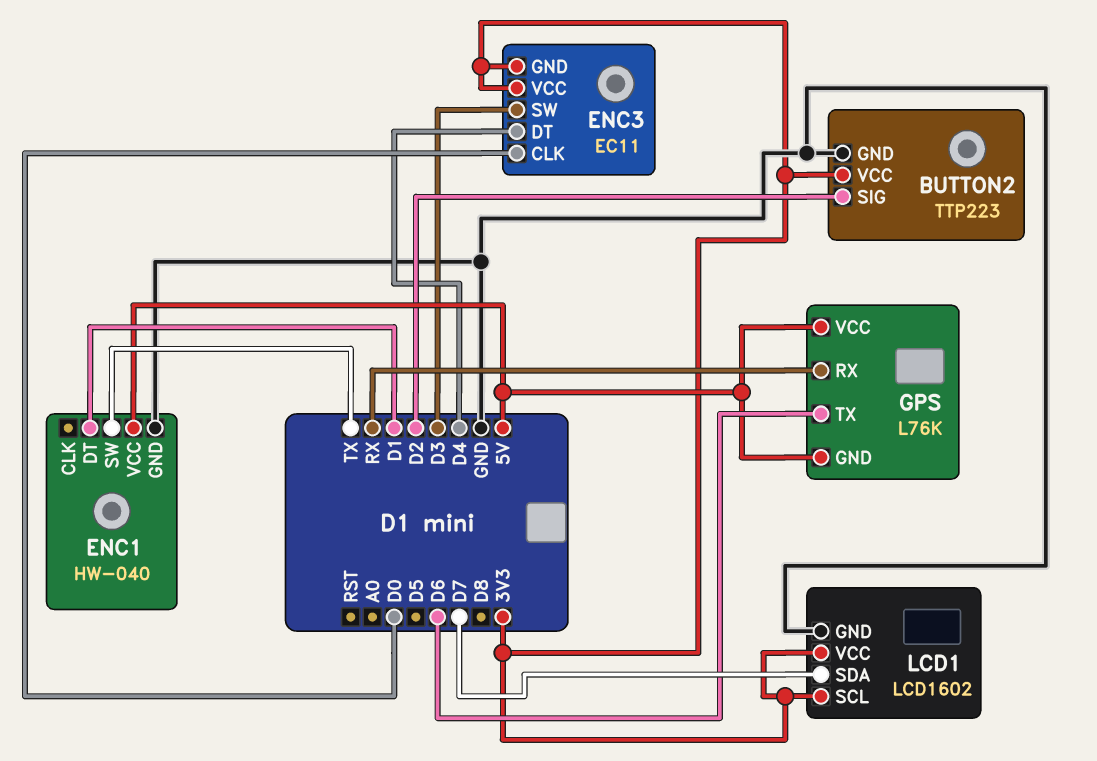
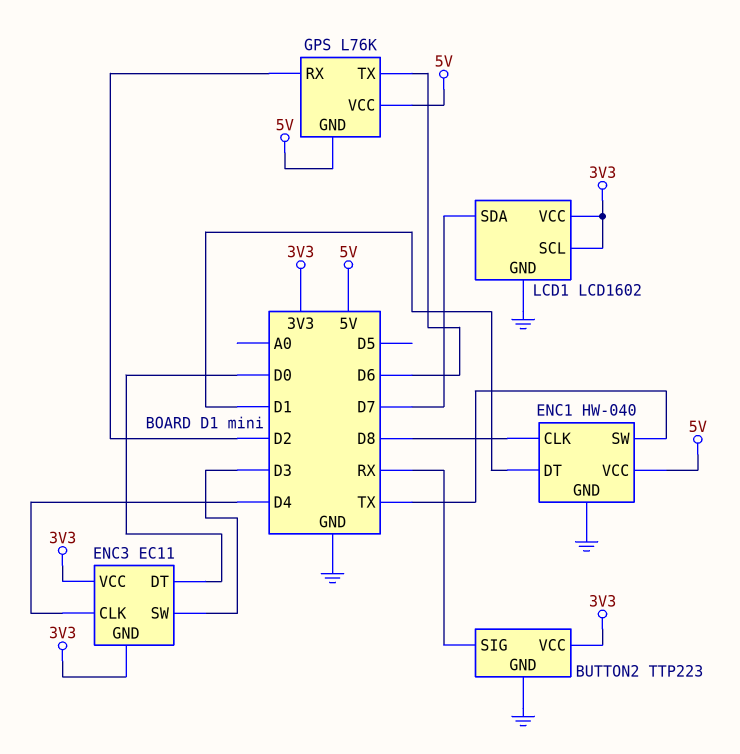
BUTTON2 pin SIG: D2 -> RX
ENC1 pin CLK: none -> D8
ENC3 pin CLK: D0 -> D4
ENC3 pin DT: D4 -> D0
GPS pin RX: RX -> D2

